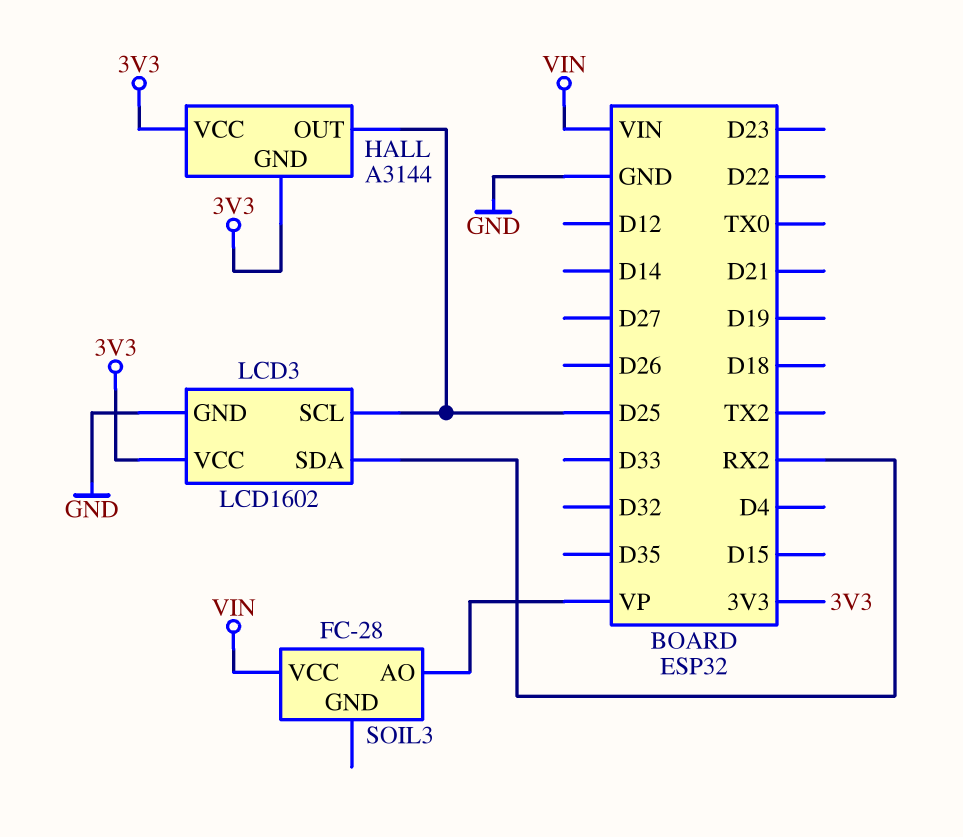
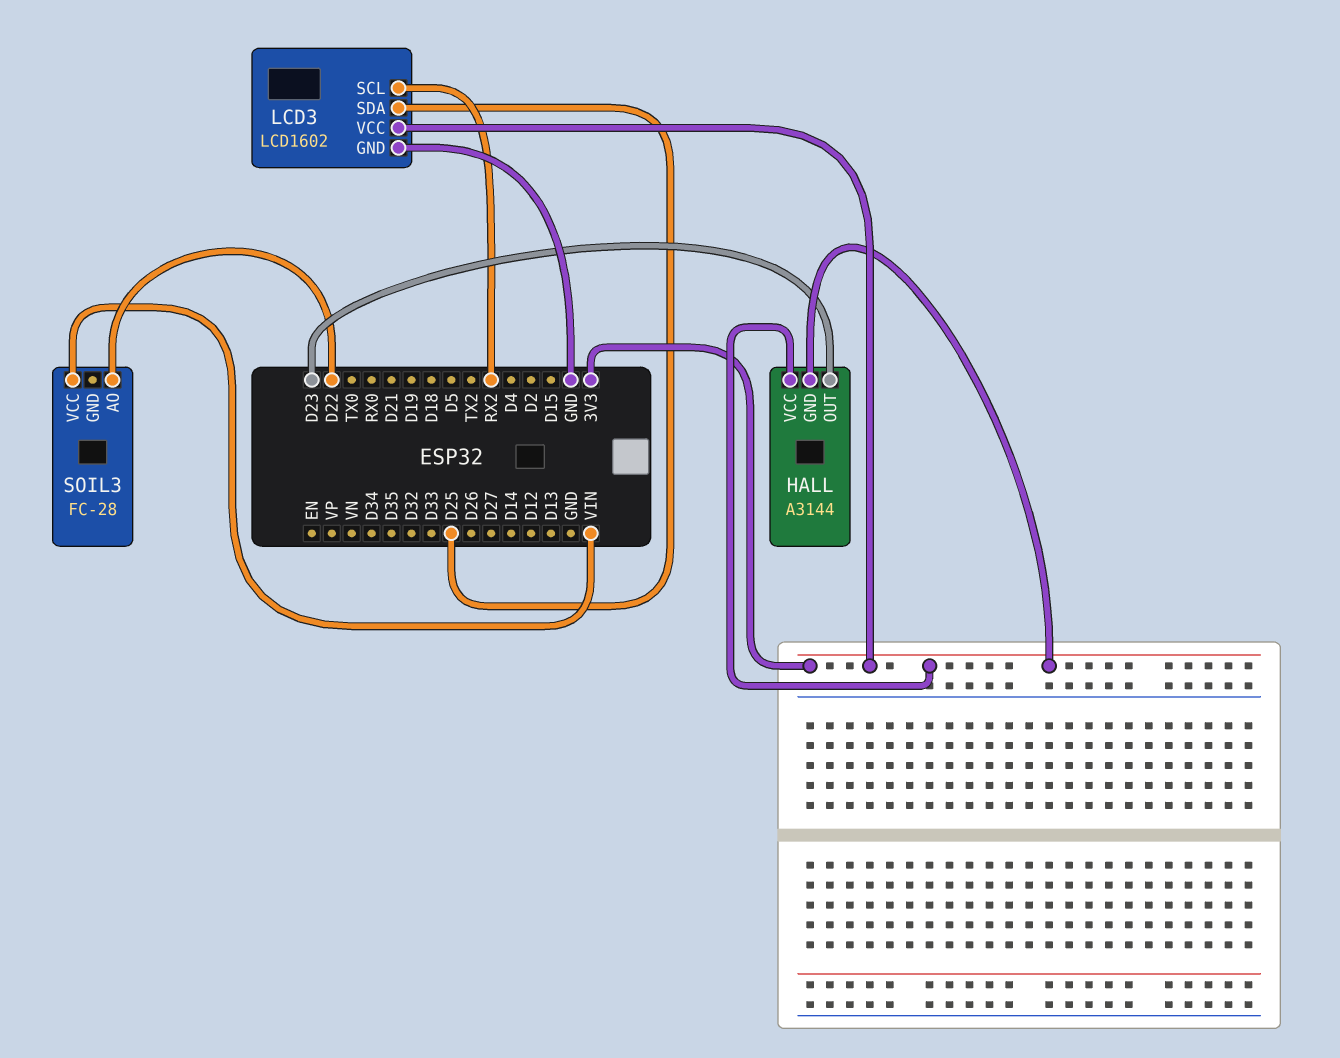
HALL pin OUT: D25 -> D23
LCD3 pin SCL: D25 -> RX2
LCD3 pin SDA: RX2 -> D25
SOIL3 pin AO: VP -> D22

